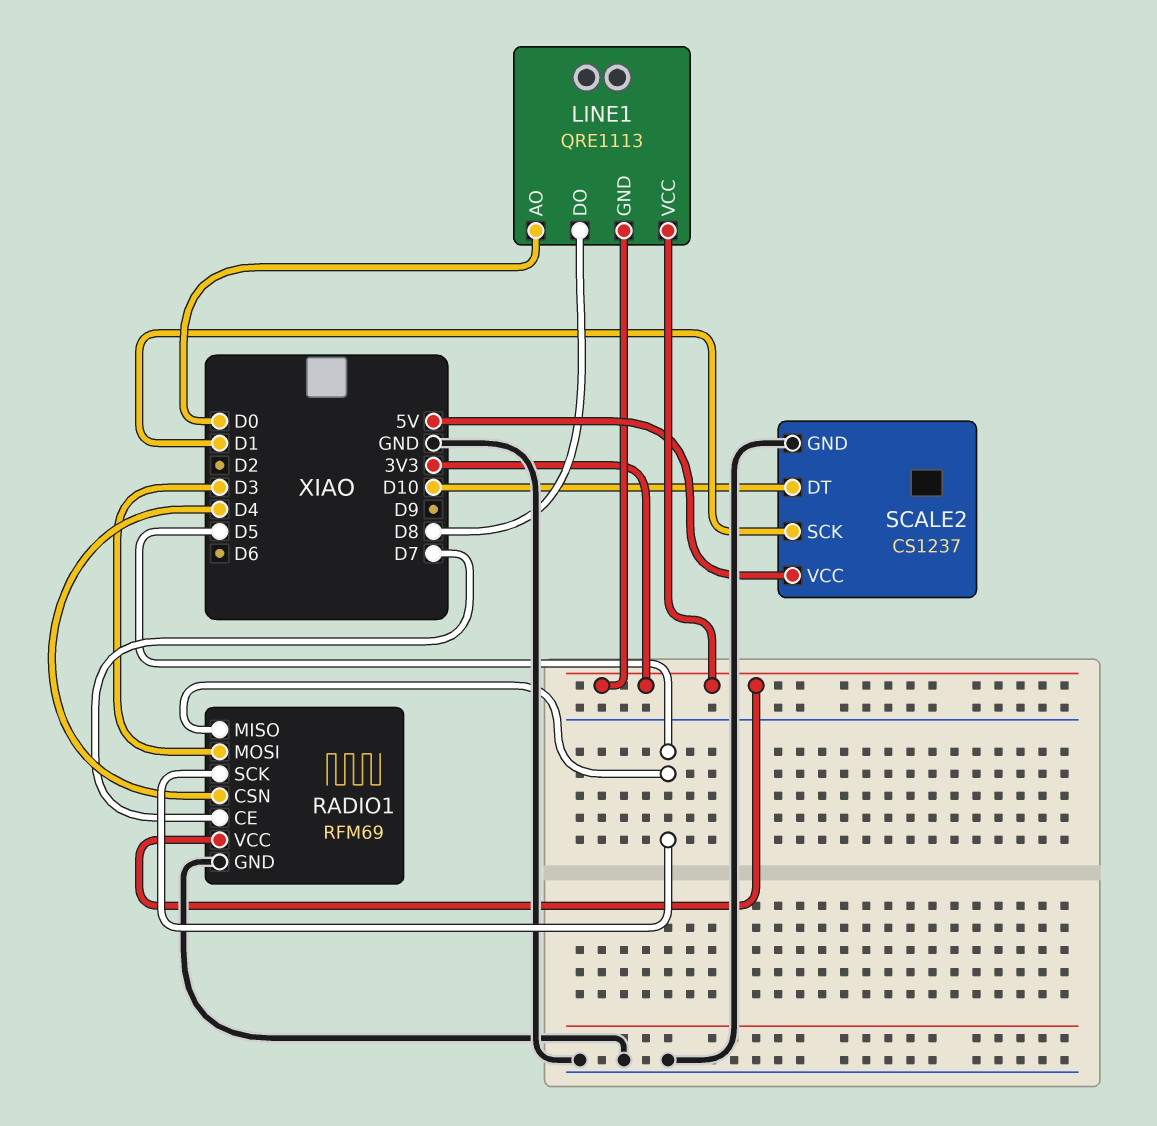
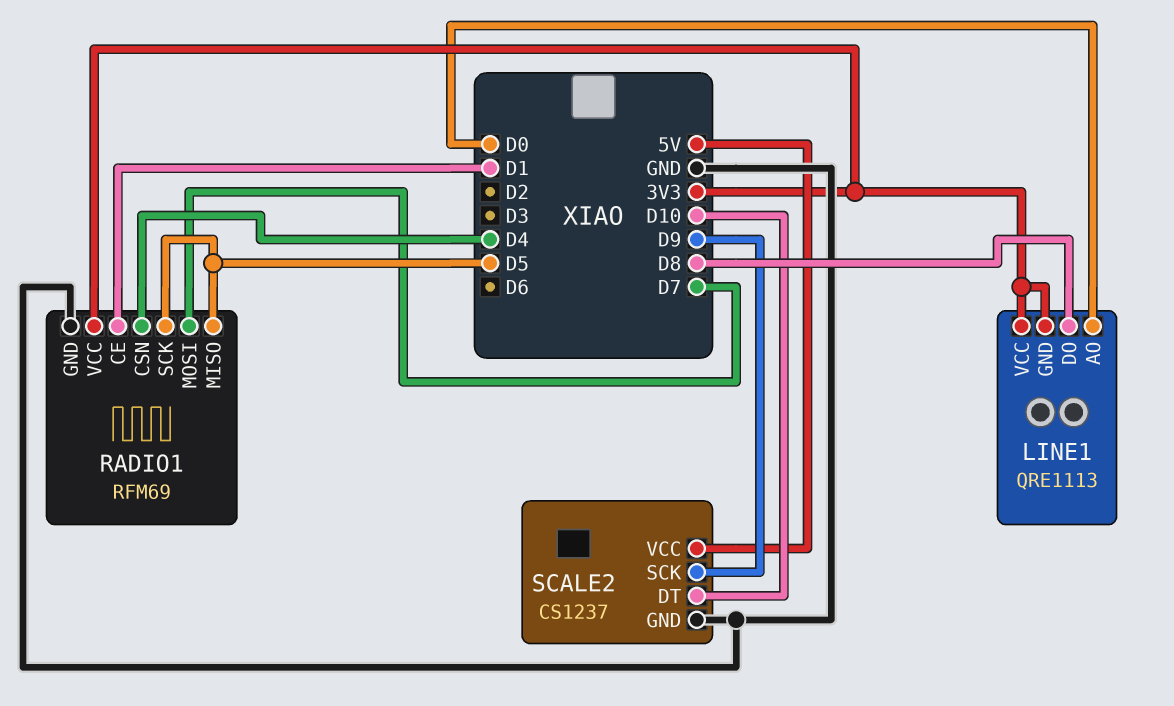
RADIO1 pin CE: D7 -> D1
RADIO1 pin MOSI: D3 -> D7
SCALE2 pin SCK: D1 -> D9

